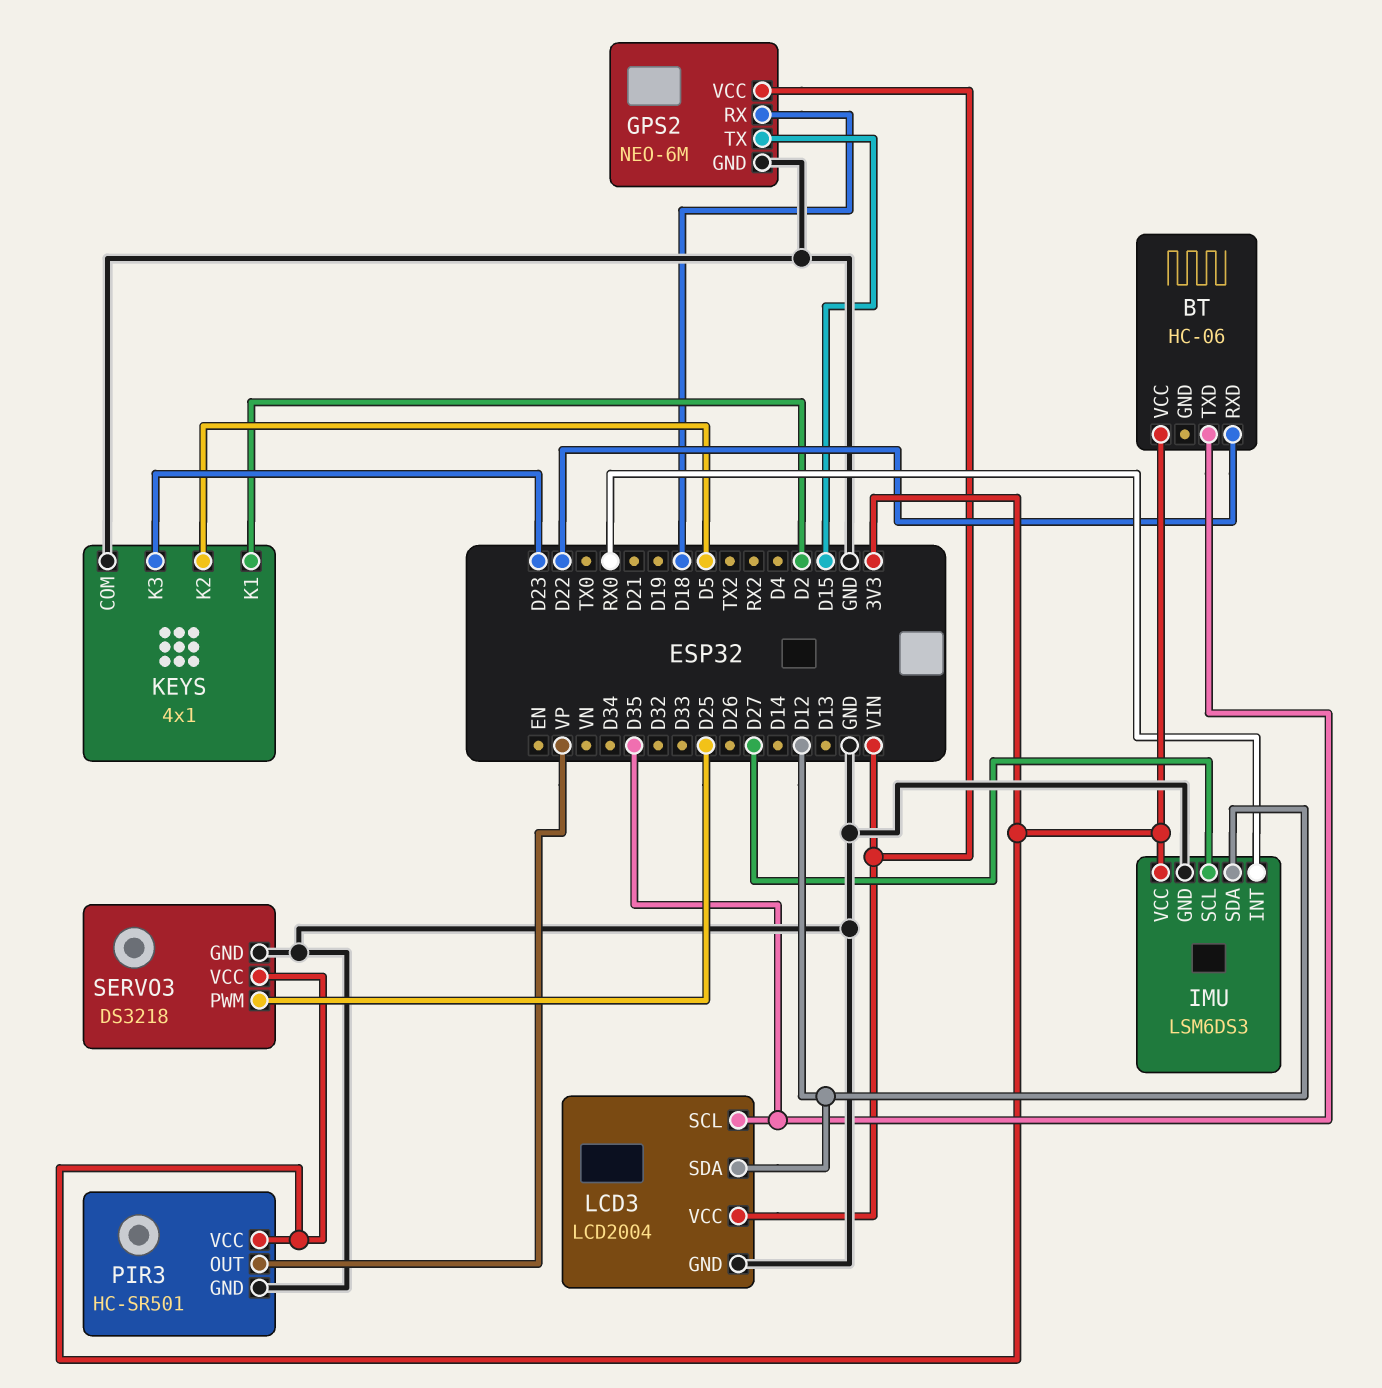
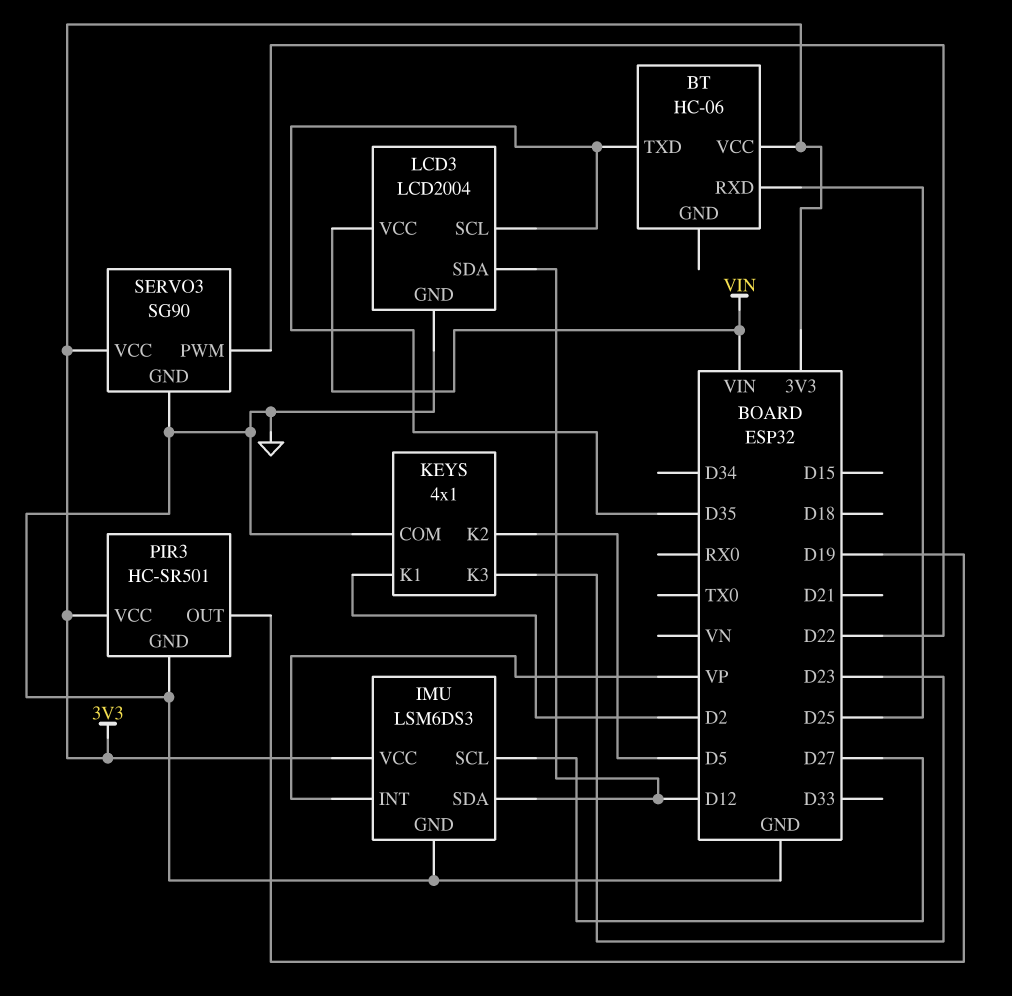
BT pin RXD: D22 -> D25
GPS2: NEO-6M -> none
GPS2 pin GND: GND -> none
GPS2 pin RX: D18 -> none
GPS2 pin TX: D15 -> none
GPS2 pin VCC: VIN -> none
IMU pin INT: RX0 -> VP
PIR3 pin OUT: VP -> D19
SERVO3: DS3218 -> SG90
SERVO3 pin PWM: D25 -> D22

